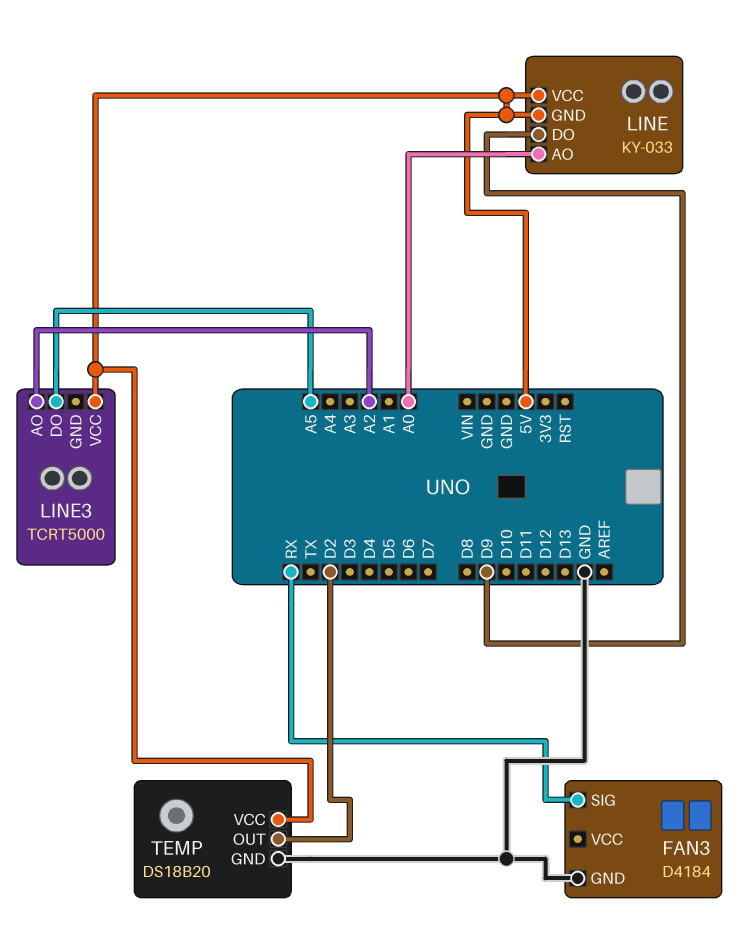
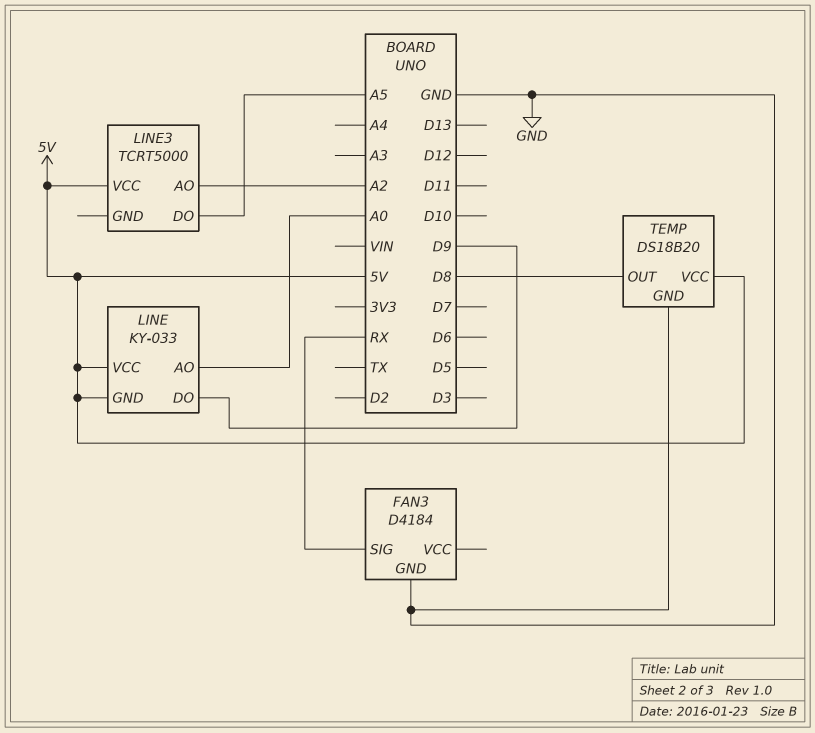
TEMP pin OUT: D2 -> D8

